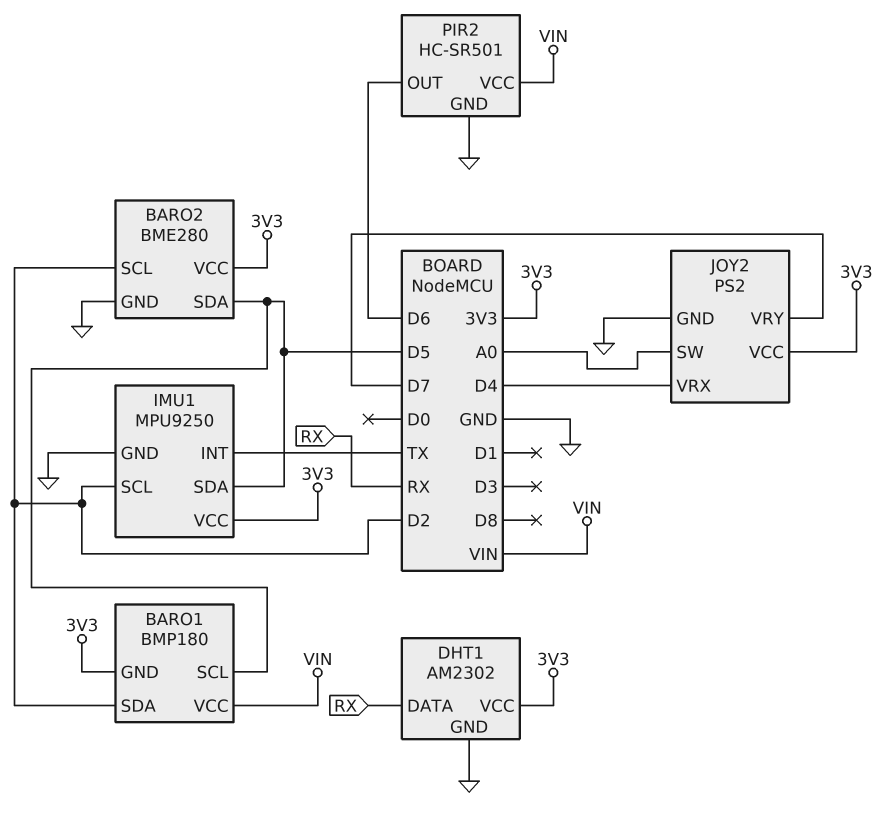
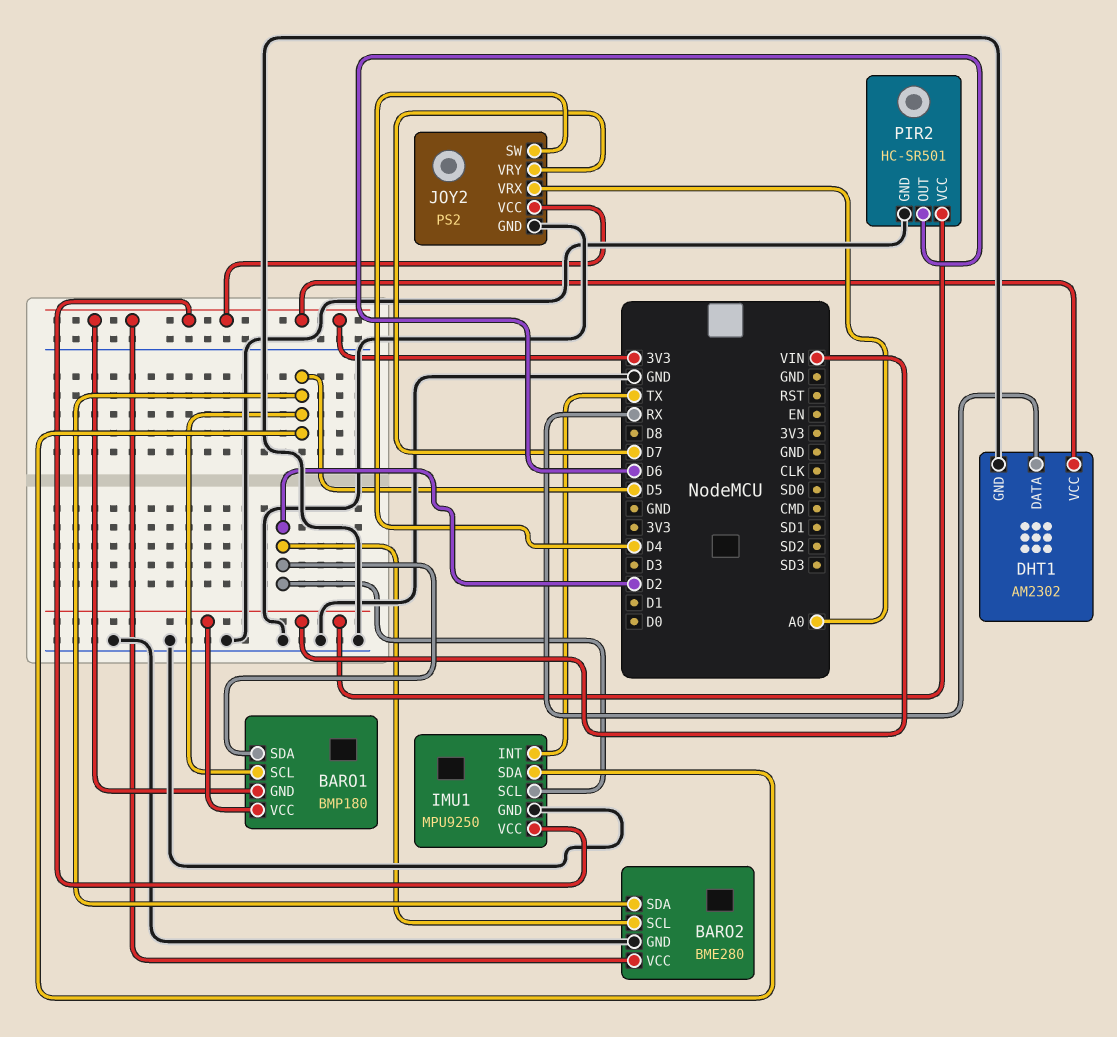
JOY2 pin SW: A0 -> D4
JOY2 pin VRX: D4 -> A0

